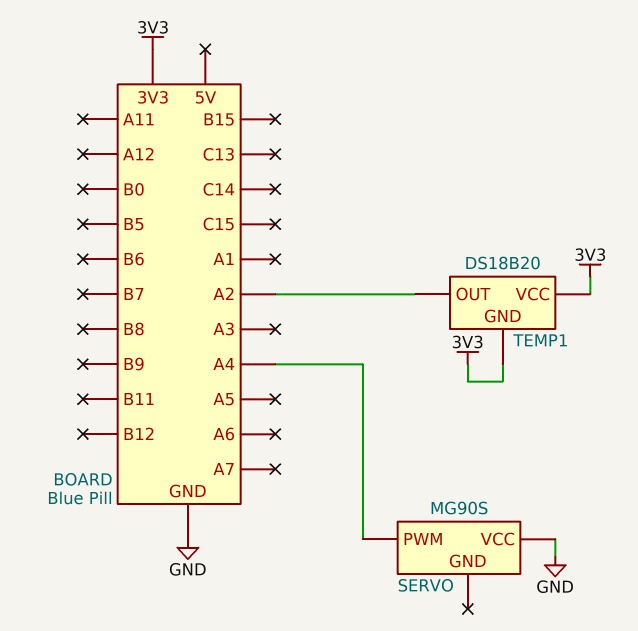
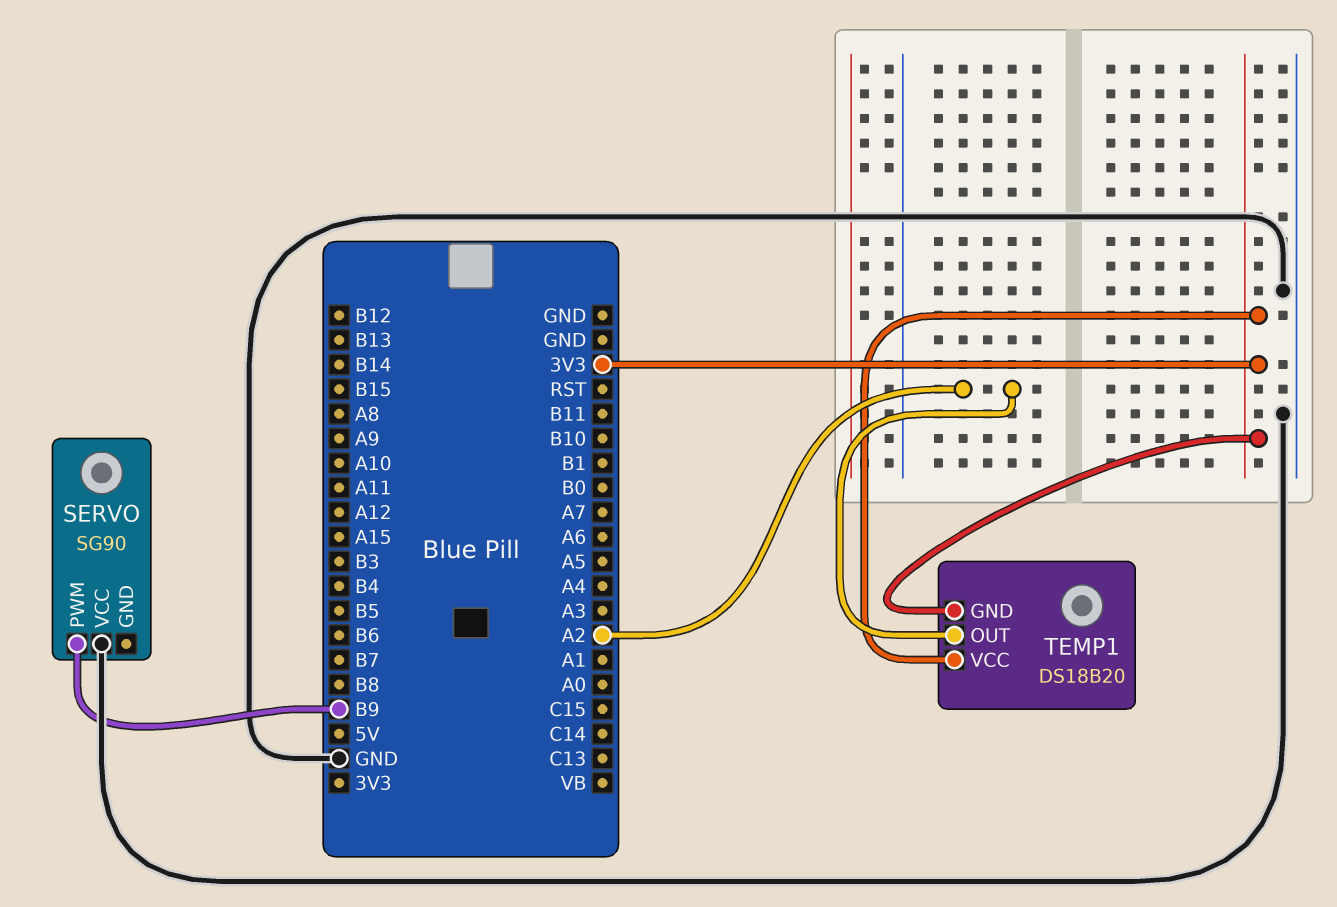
SERVO: MG90S -> SG90
SERVO pin PWM: A4 -> B9

